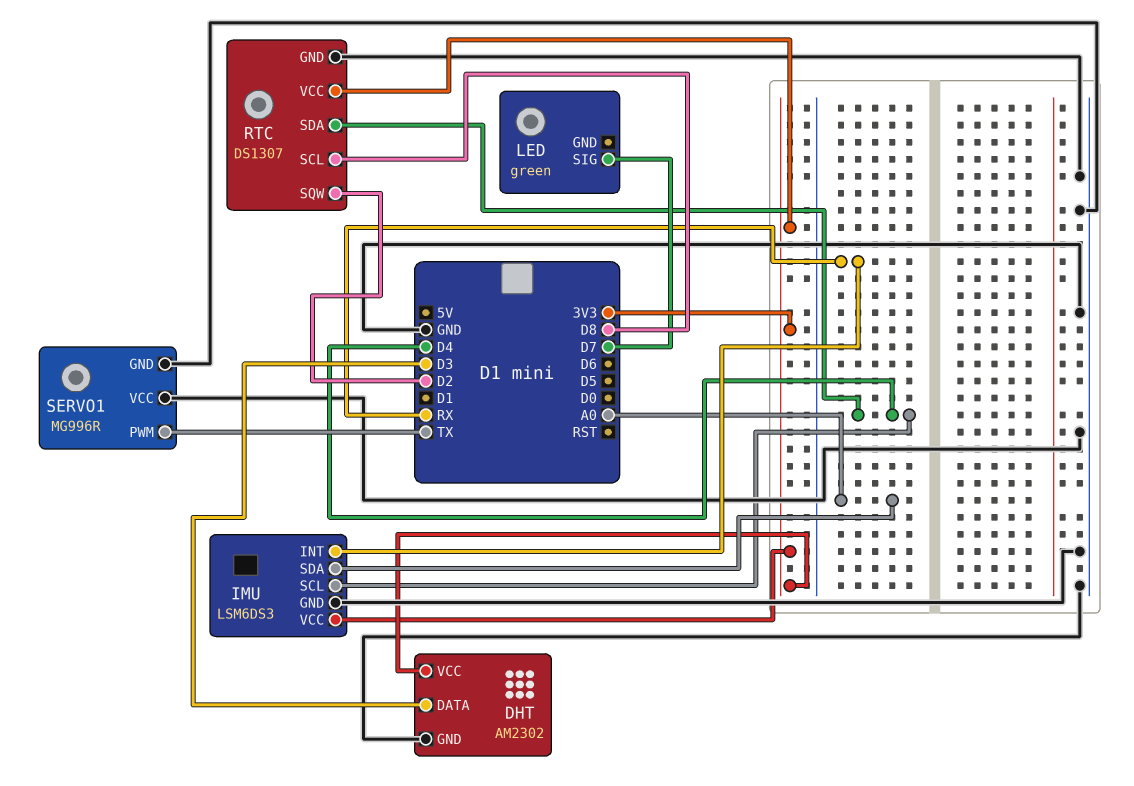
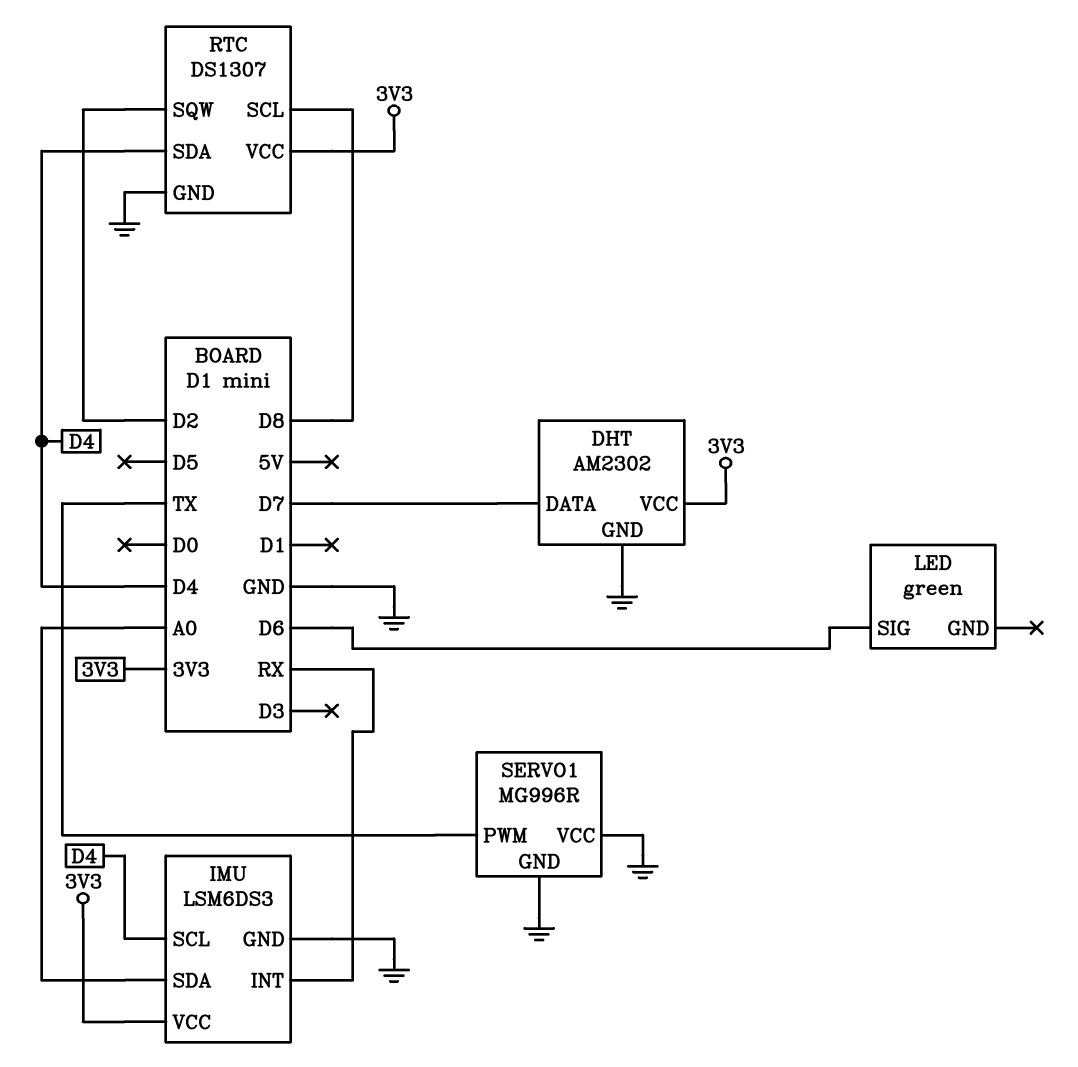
DHT pin DATA: D3 -> D7
LED pin SIG: D7 -> D6

